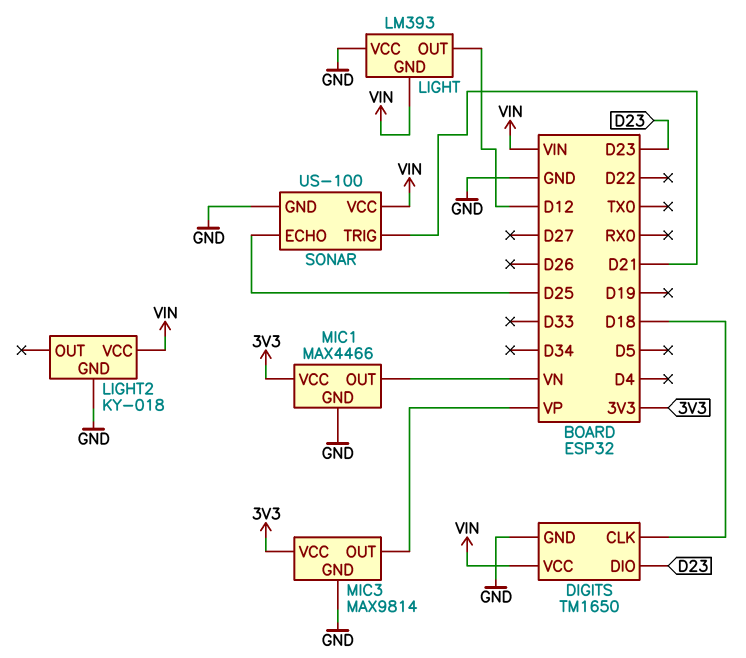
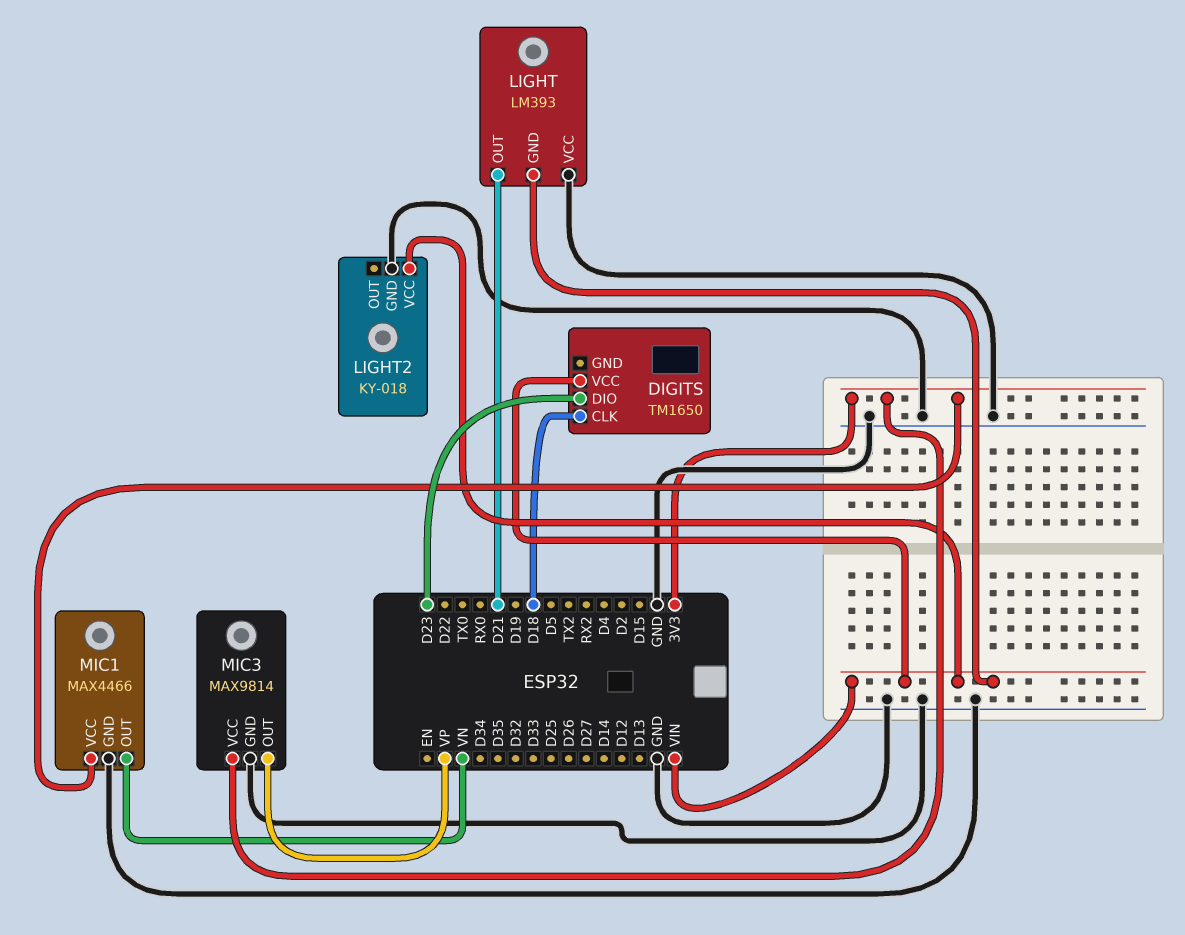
DIGITS pin GND: GND -> none
LIGHT pin OUT: D12 -> D21
SONAR: US-100 -> none
SONAR pin ECHO: D25 -> none
SONAR pin GND: GND -> none
SONAR pin TRIG: D21 -> none
SONAR pin VCC: VIN -> none

